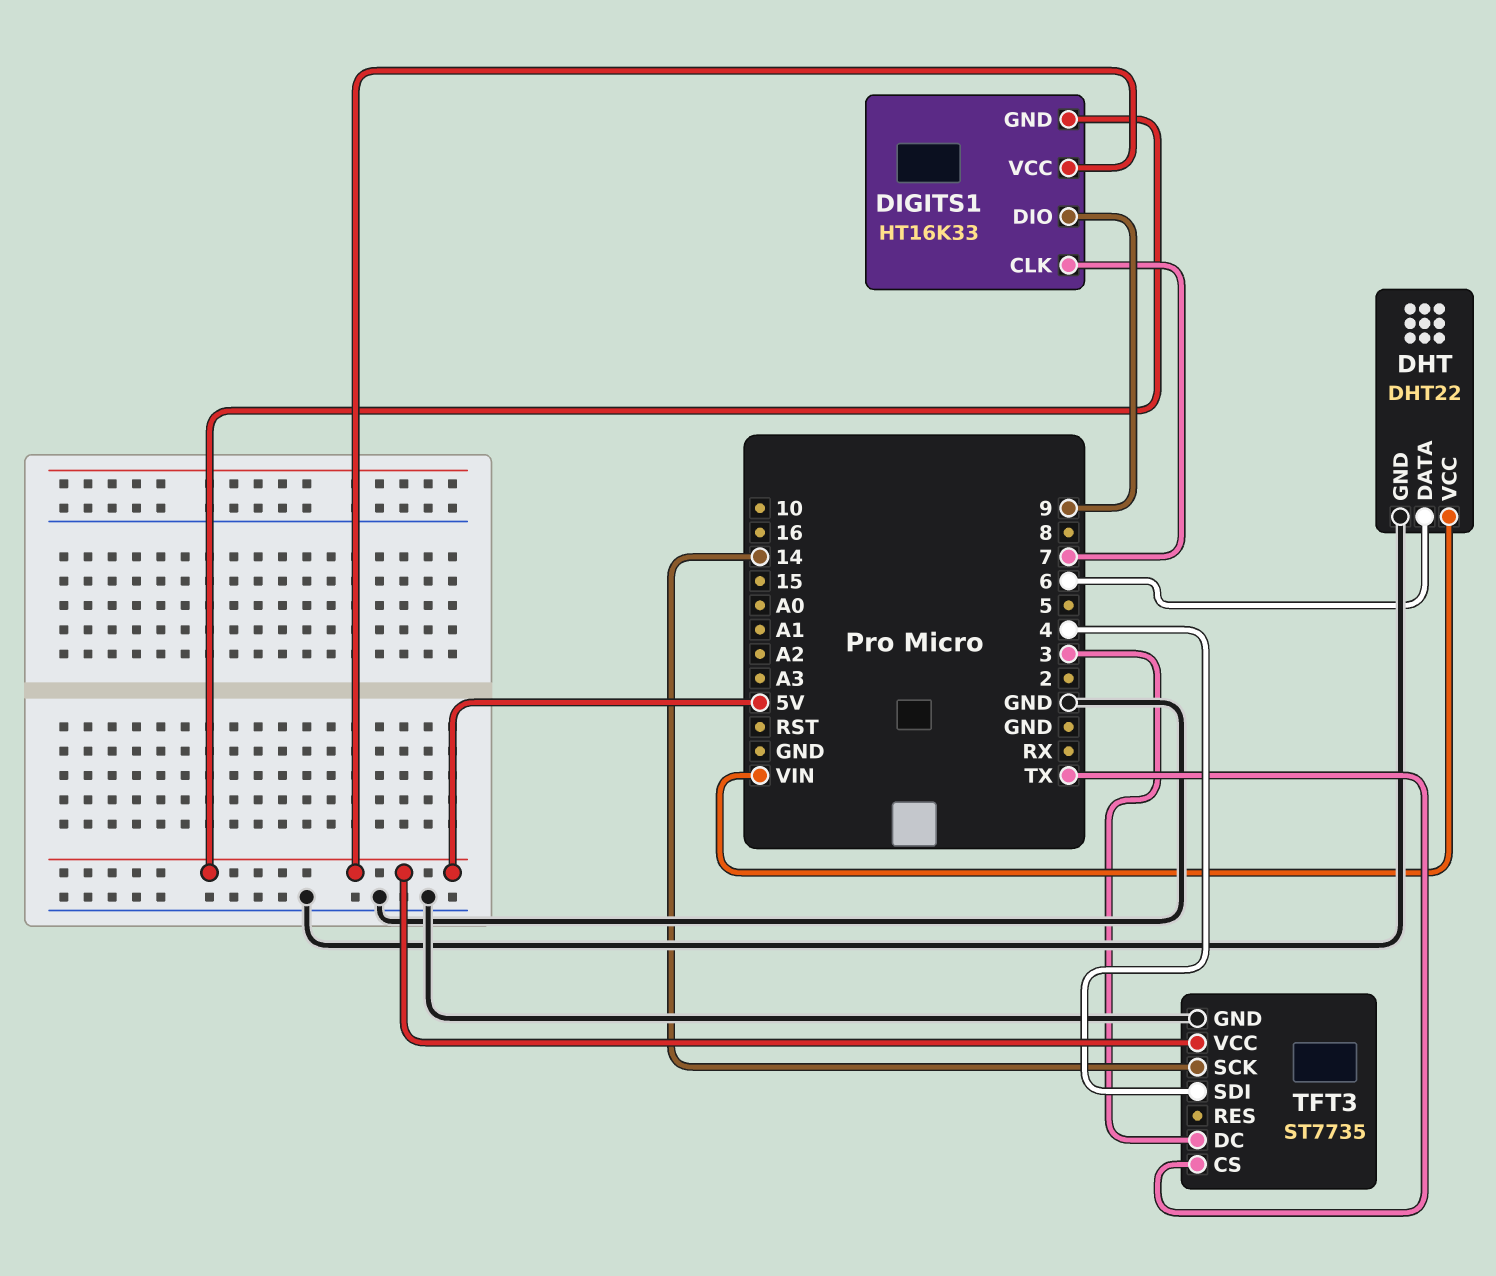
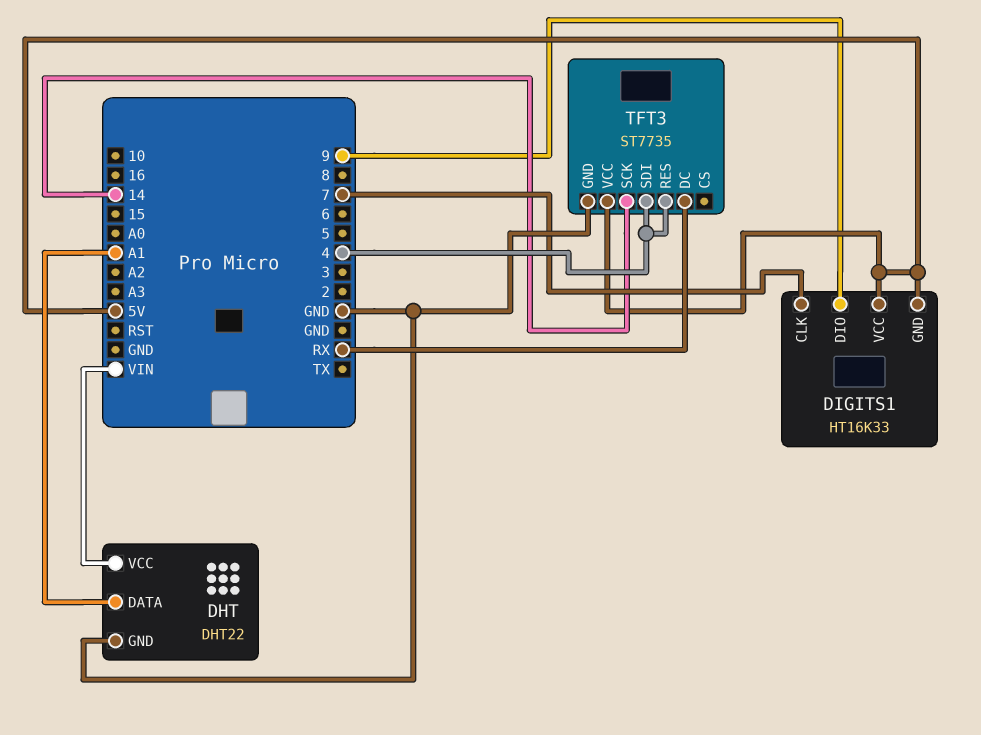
DHT pin DATA: 6 -> A1
TFT3 pin CS: TX -> none
TFT3 pin DC: 3 -> RX
TFT3 pin RES: none -> 4

